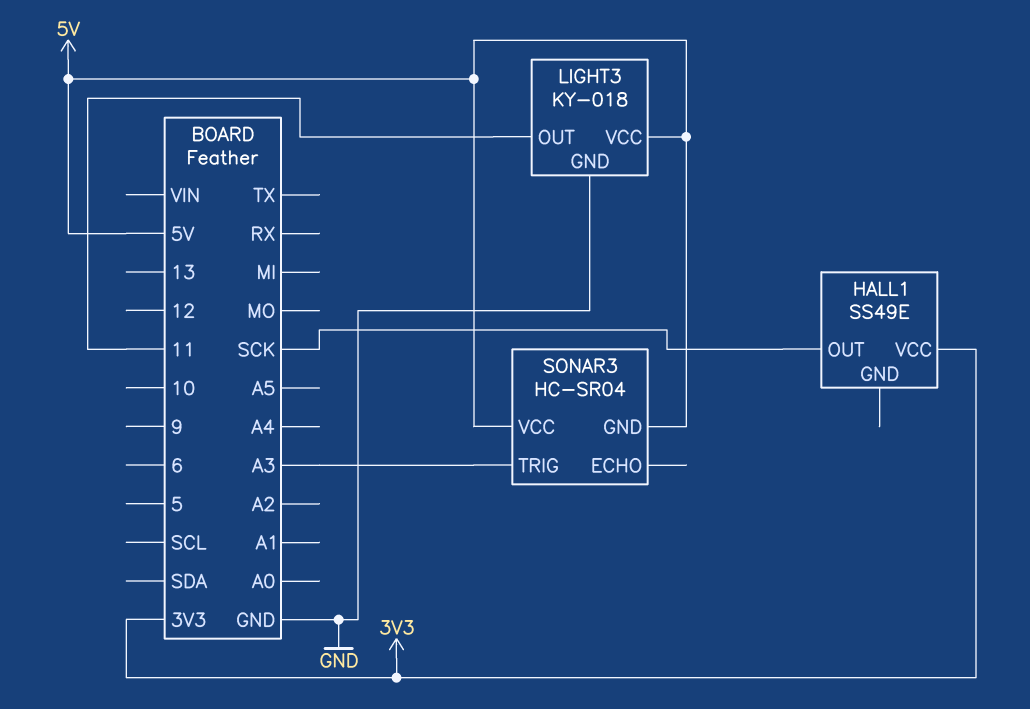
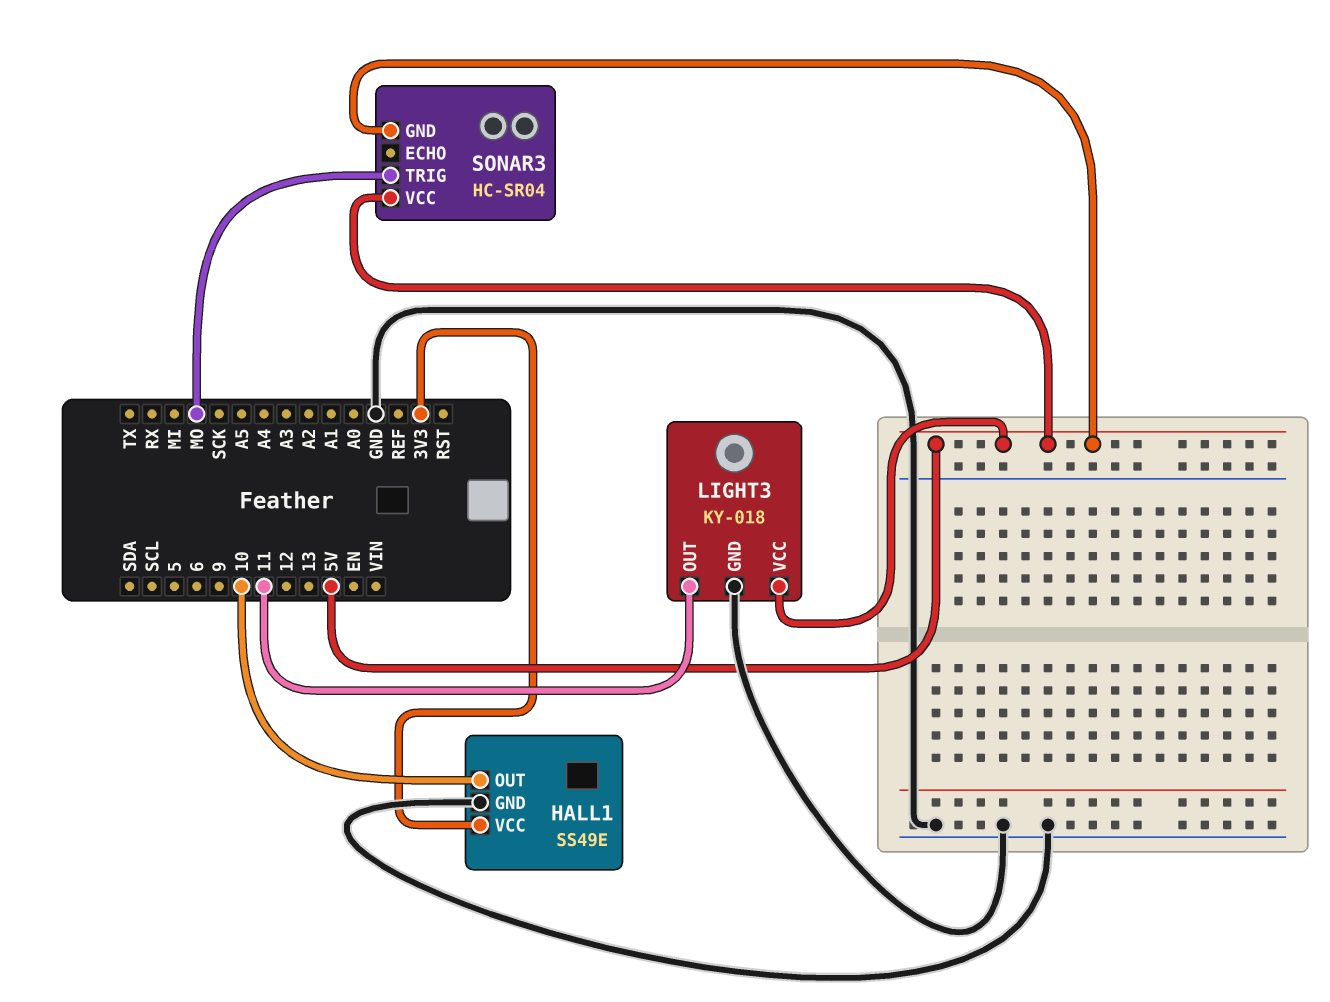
HALL1 pin GND: none -> GND
HALL1 pin OUT: SCK -> 10
SONAR3 pin TRIG: A3 -> MO

